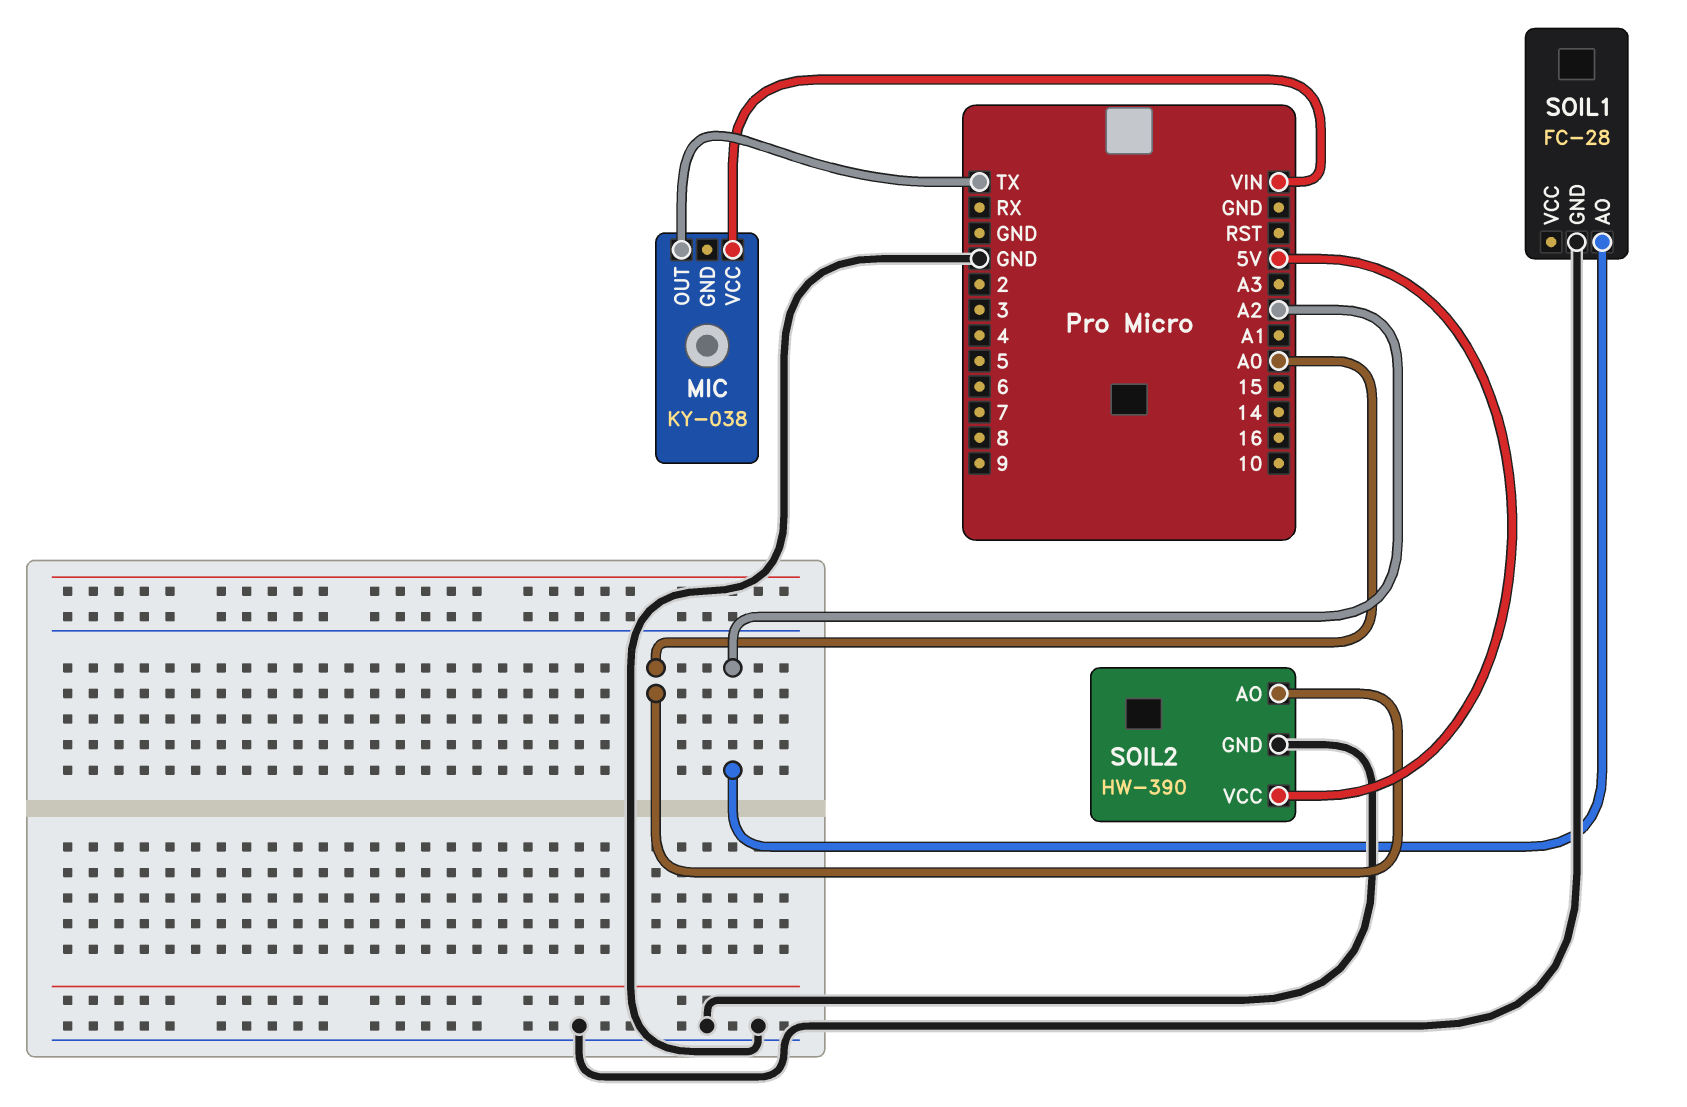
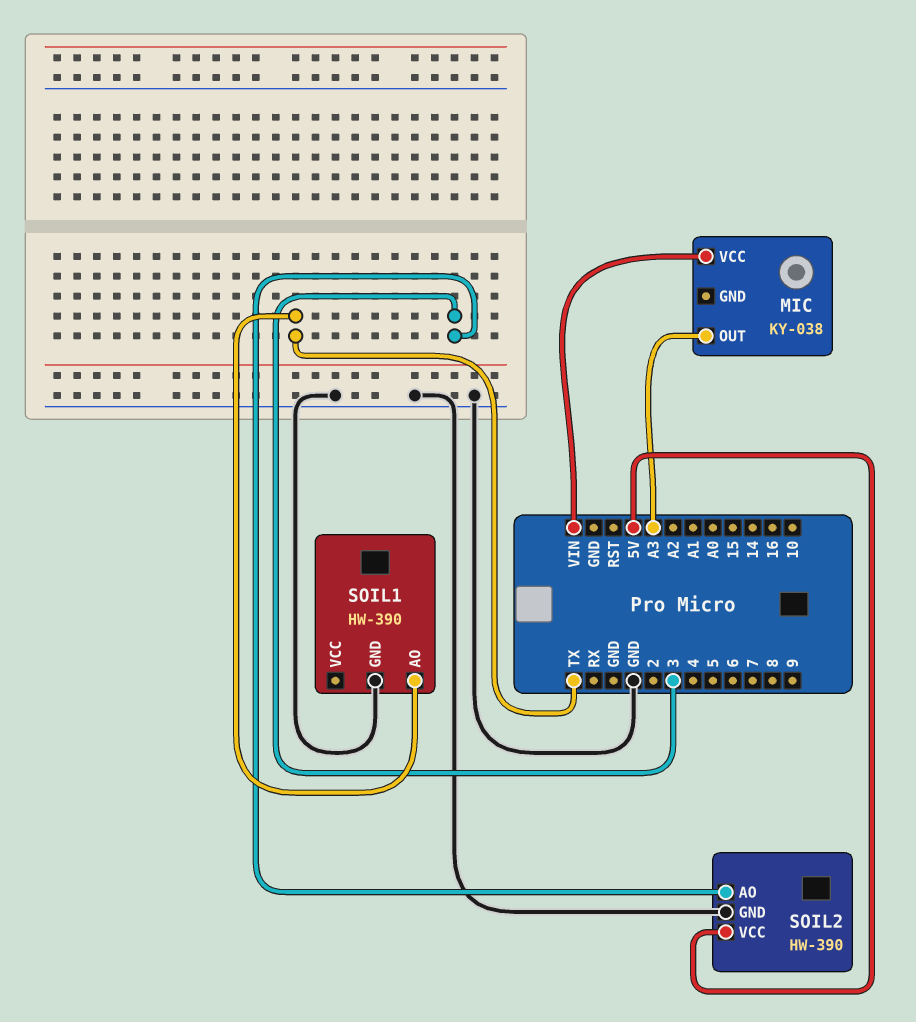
MIC pin OUT: TX -> A3
SOIL1: FC-28 -> HW-390
SOIL1 pin AO: A2 -> TX
SOIL2 pin AO: A0 -> 3

